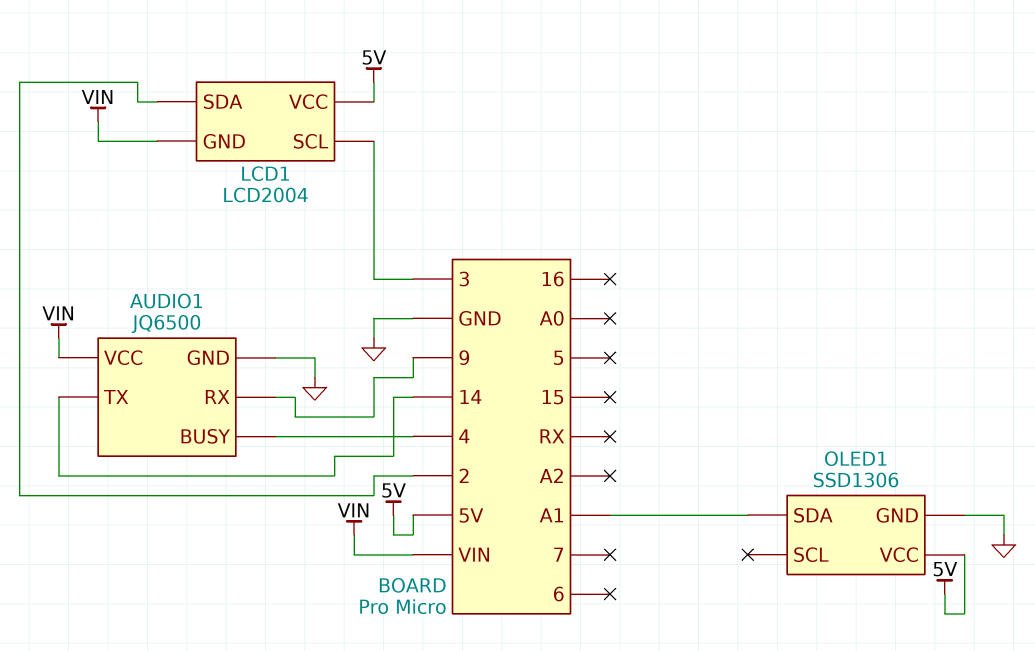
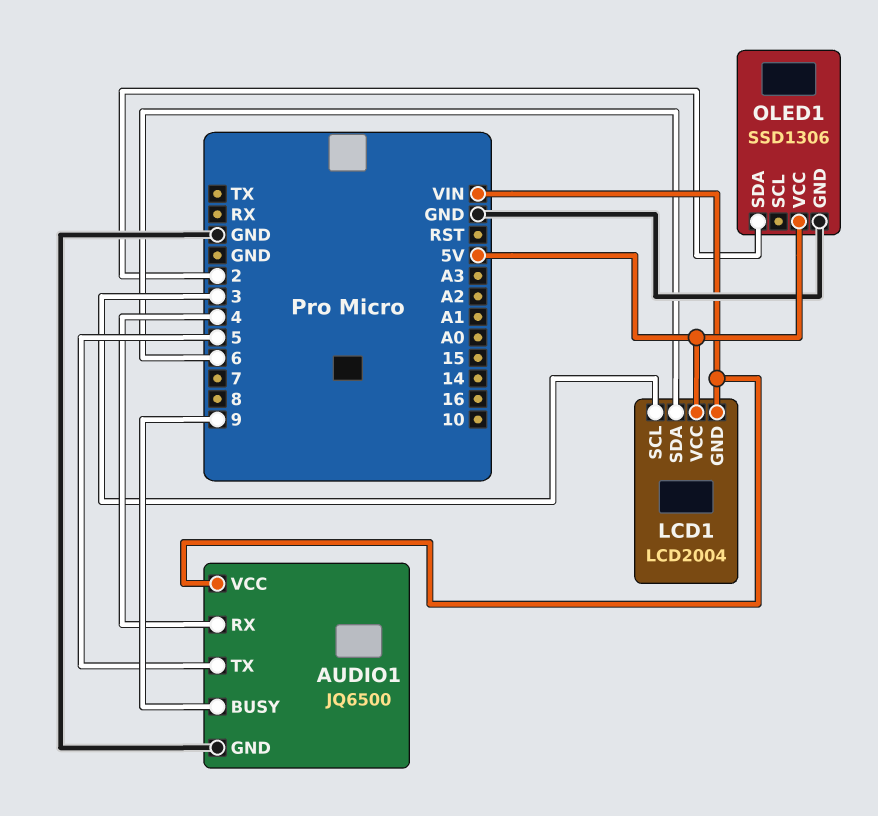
AUDIO1 pin BUSY: 4 -> 9
AUDIO1 pin RX: 9 -> 4
AUDIO1 pin TX: 14 -> 5
LCD1 pin SDA: 2 -> 6
OLED1 pin SDA: A1 -> 2

